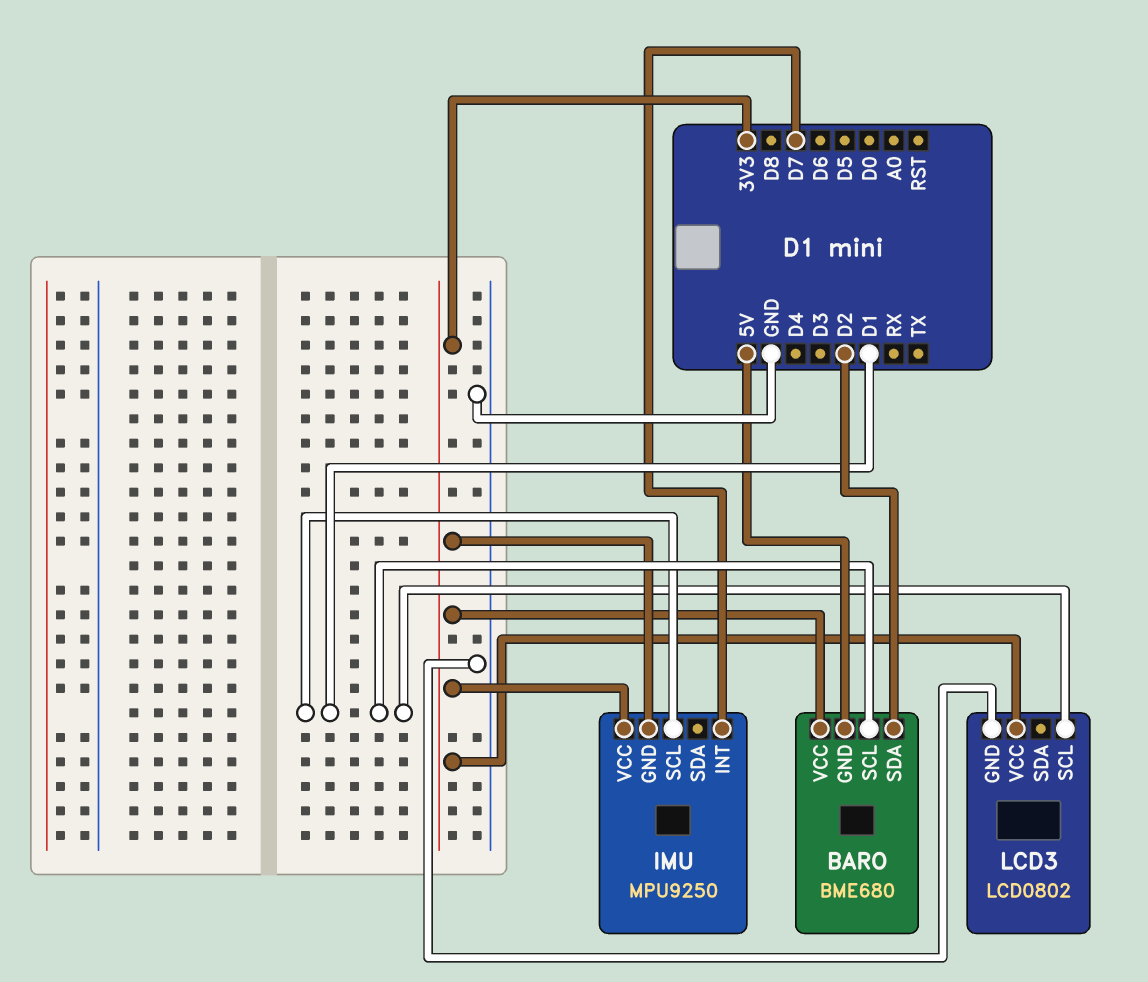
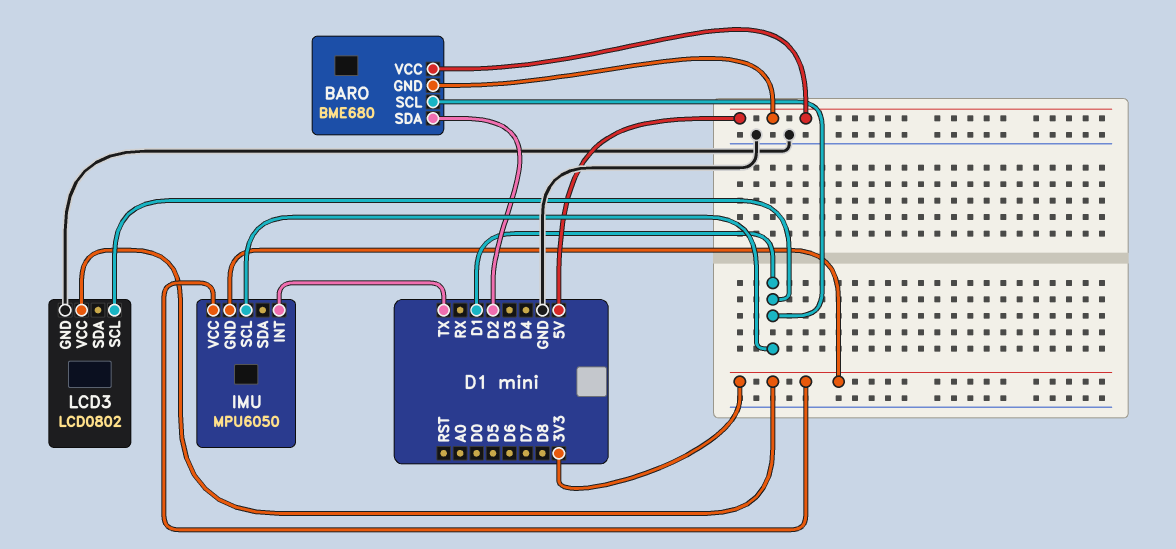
BARO pin VCC: 3V3 -> 5V
IMU: MPU9250 -> MPU6050
IMU pin INT: D7 -> TX

